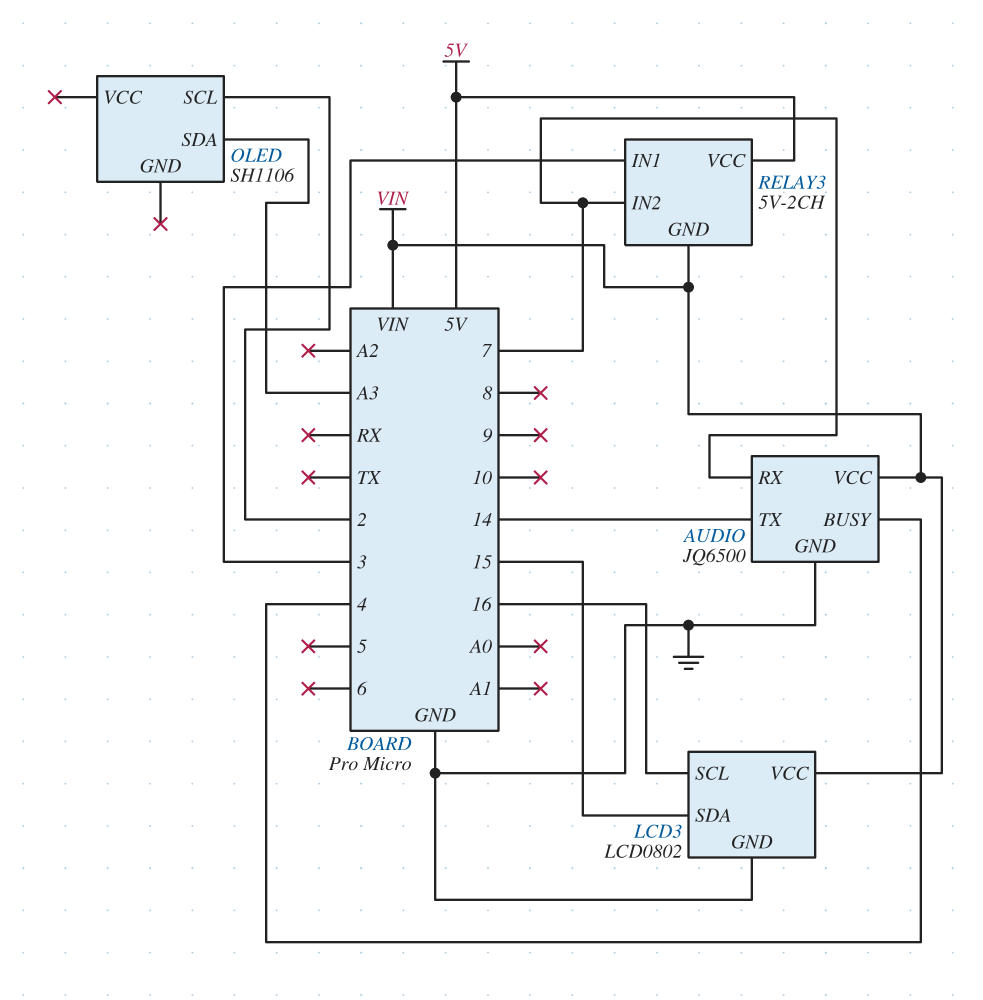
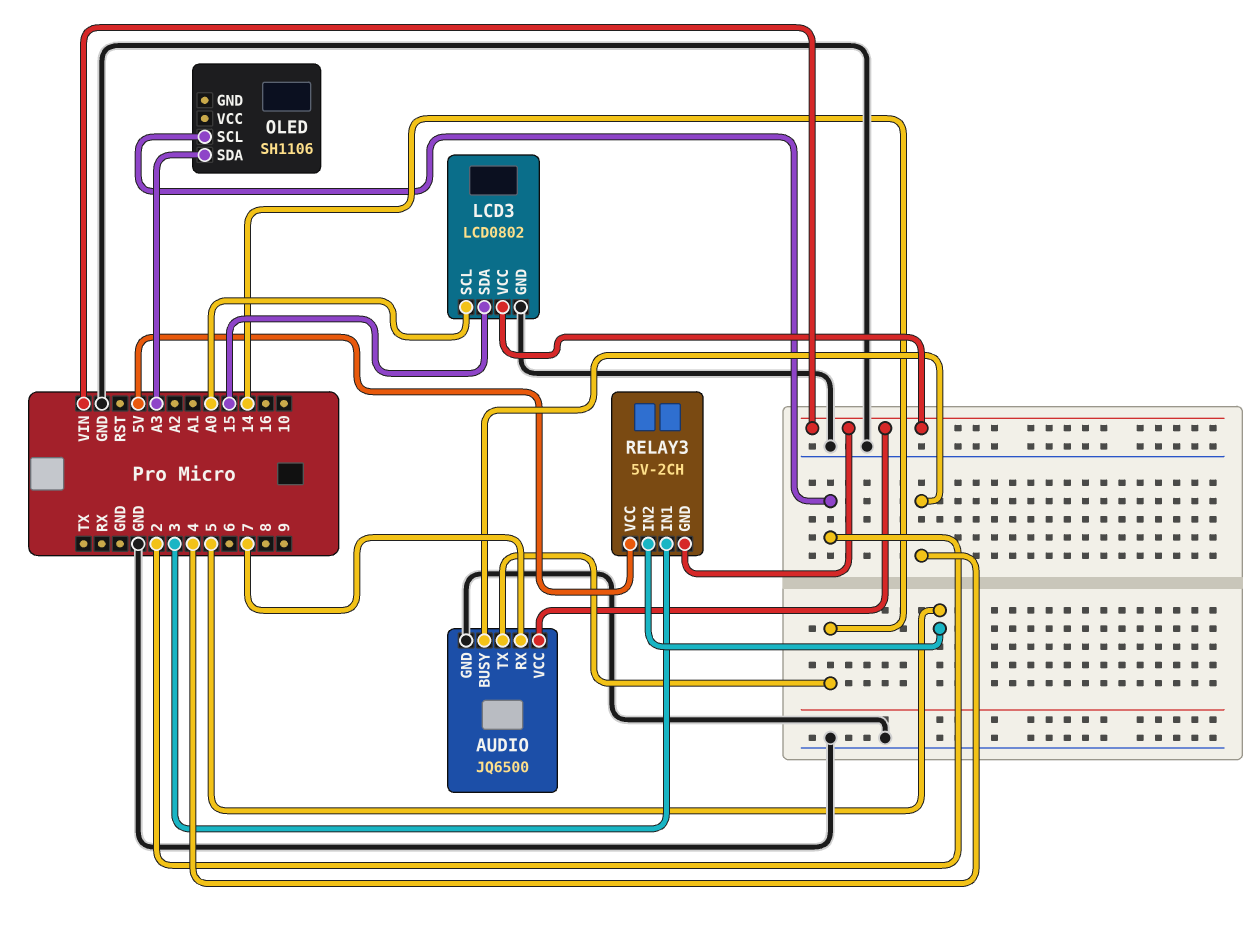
LCD3 pin SCL: 16 -> A0
RELAY3 pin IN2: 7 -> 5

